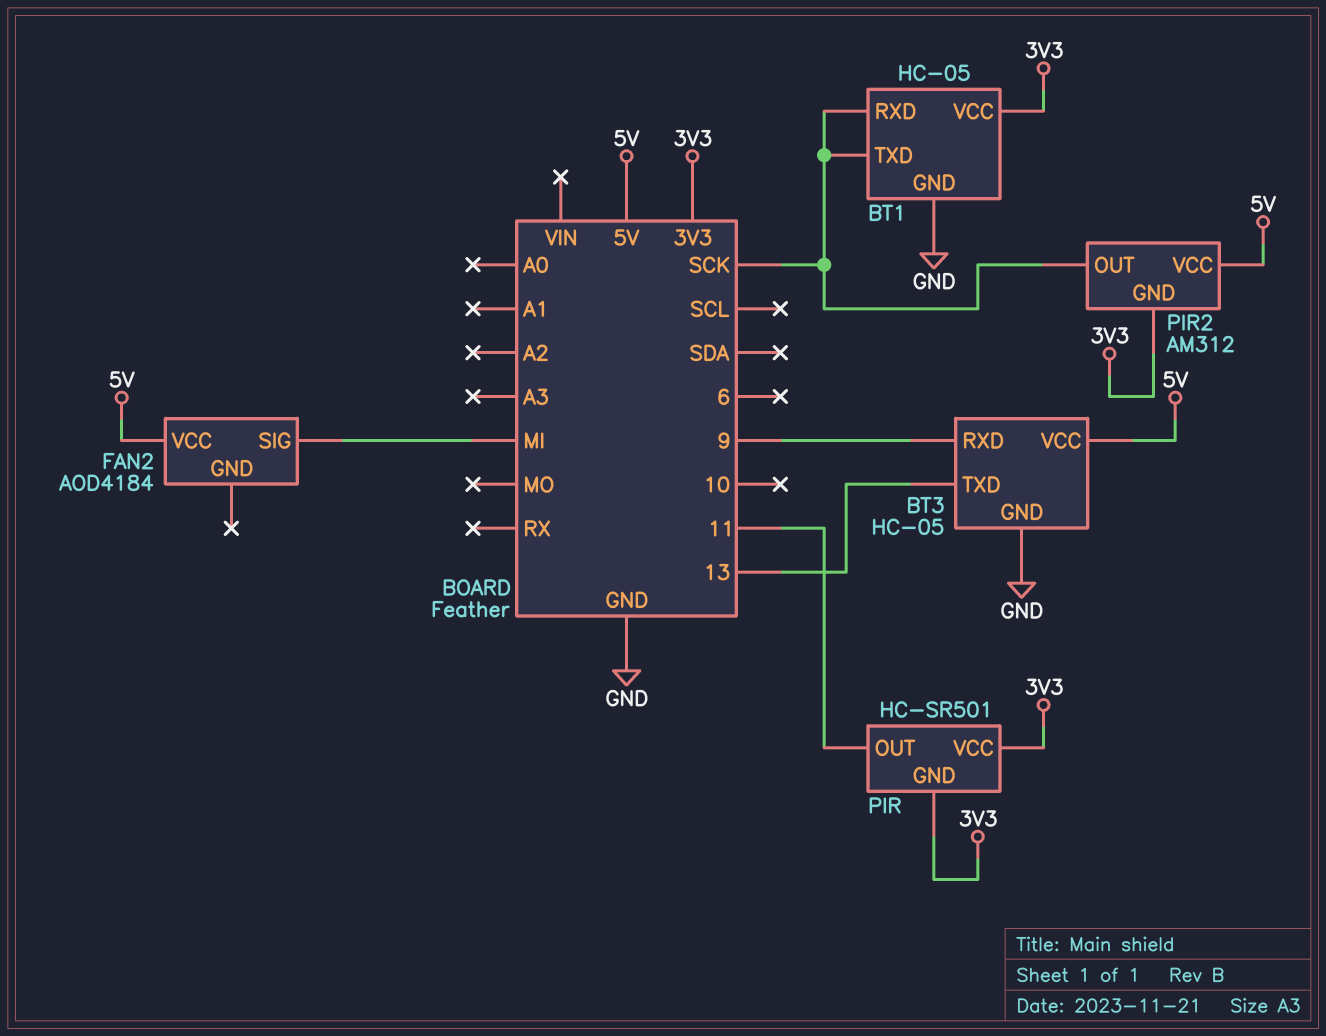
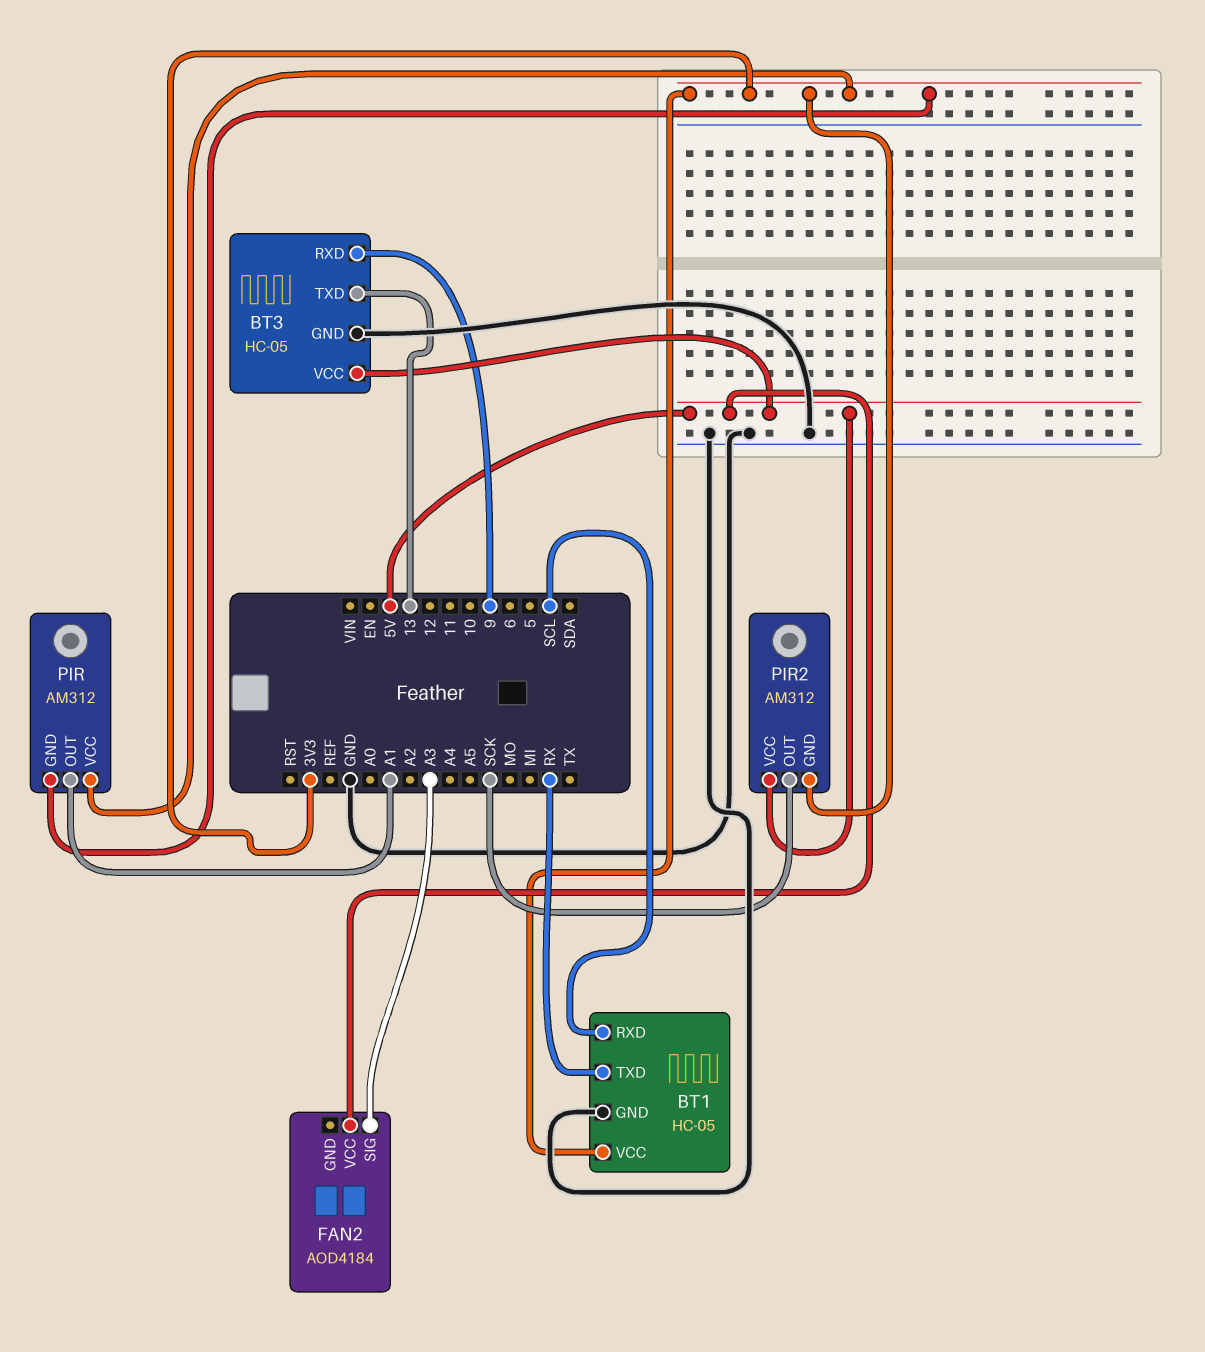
BT1 pin RXD: SCK -> SCL
BT1 pin TXD: SCK -> RX
FAN2 pin SIG: MI -> A3
PIR: HC-SR501 -> AM312
PIR pin OUT: 11 -> A1

